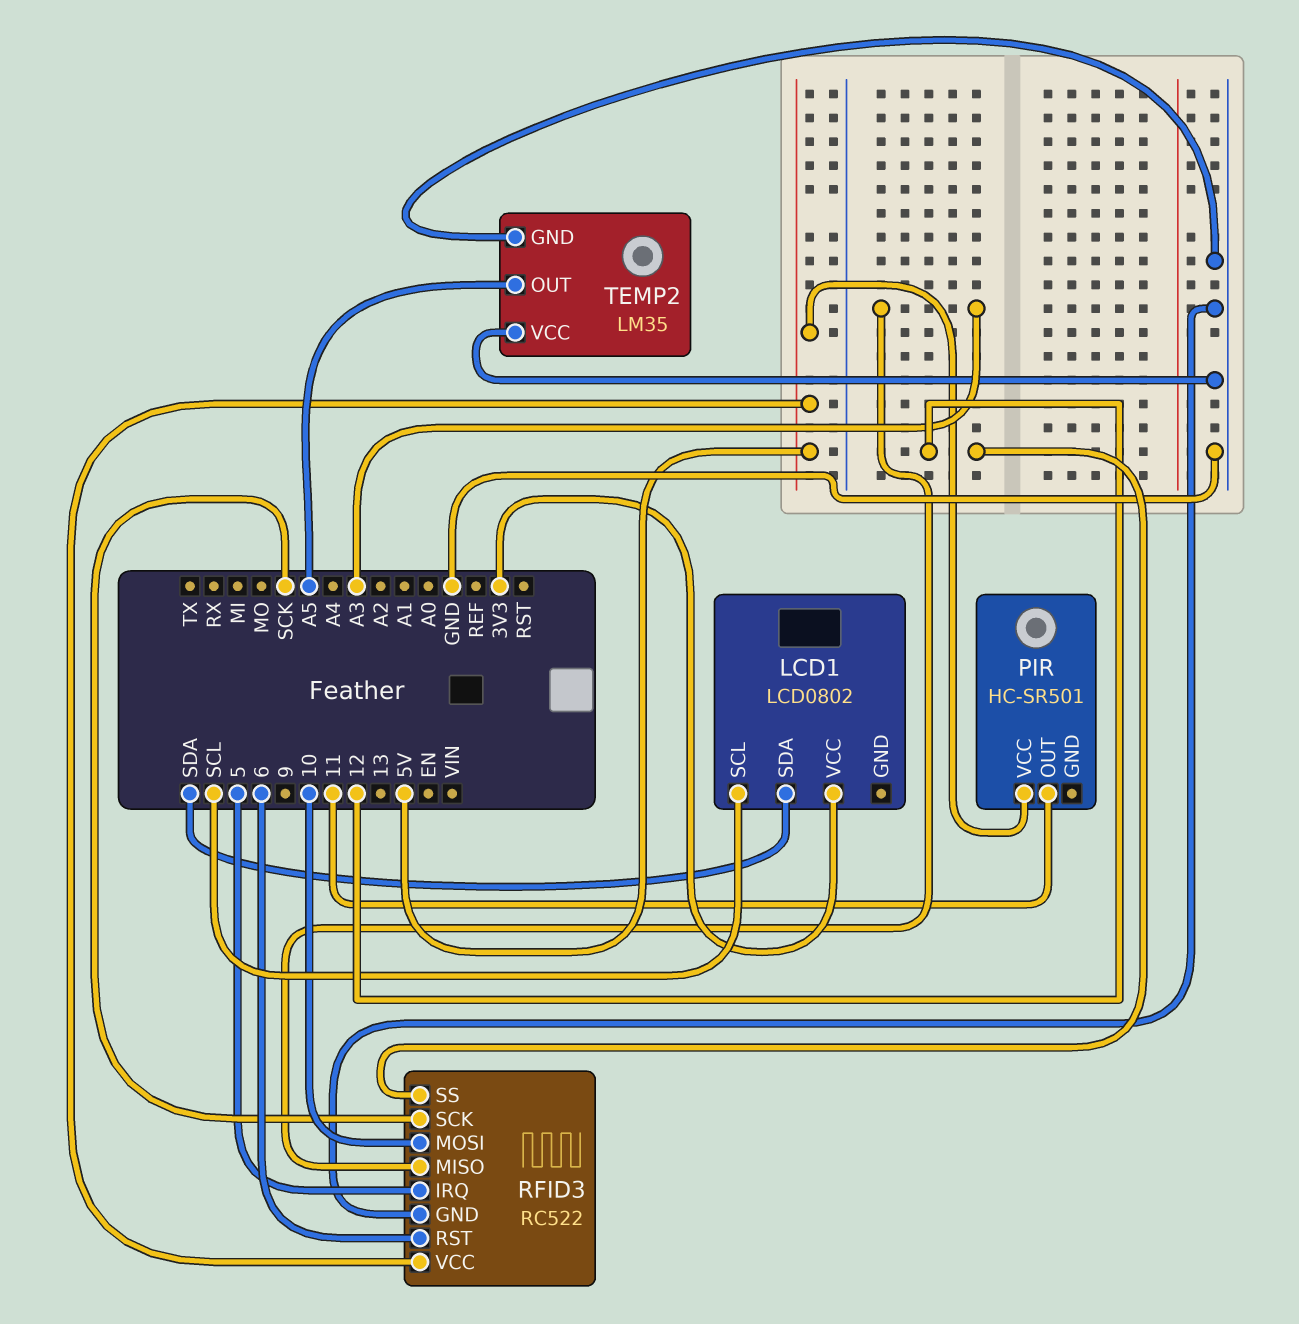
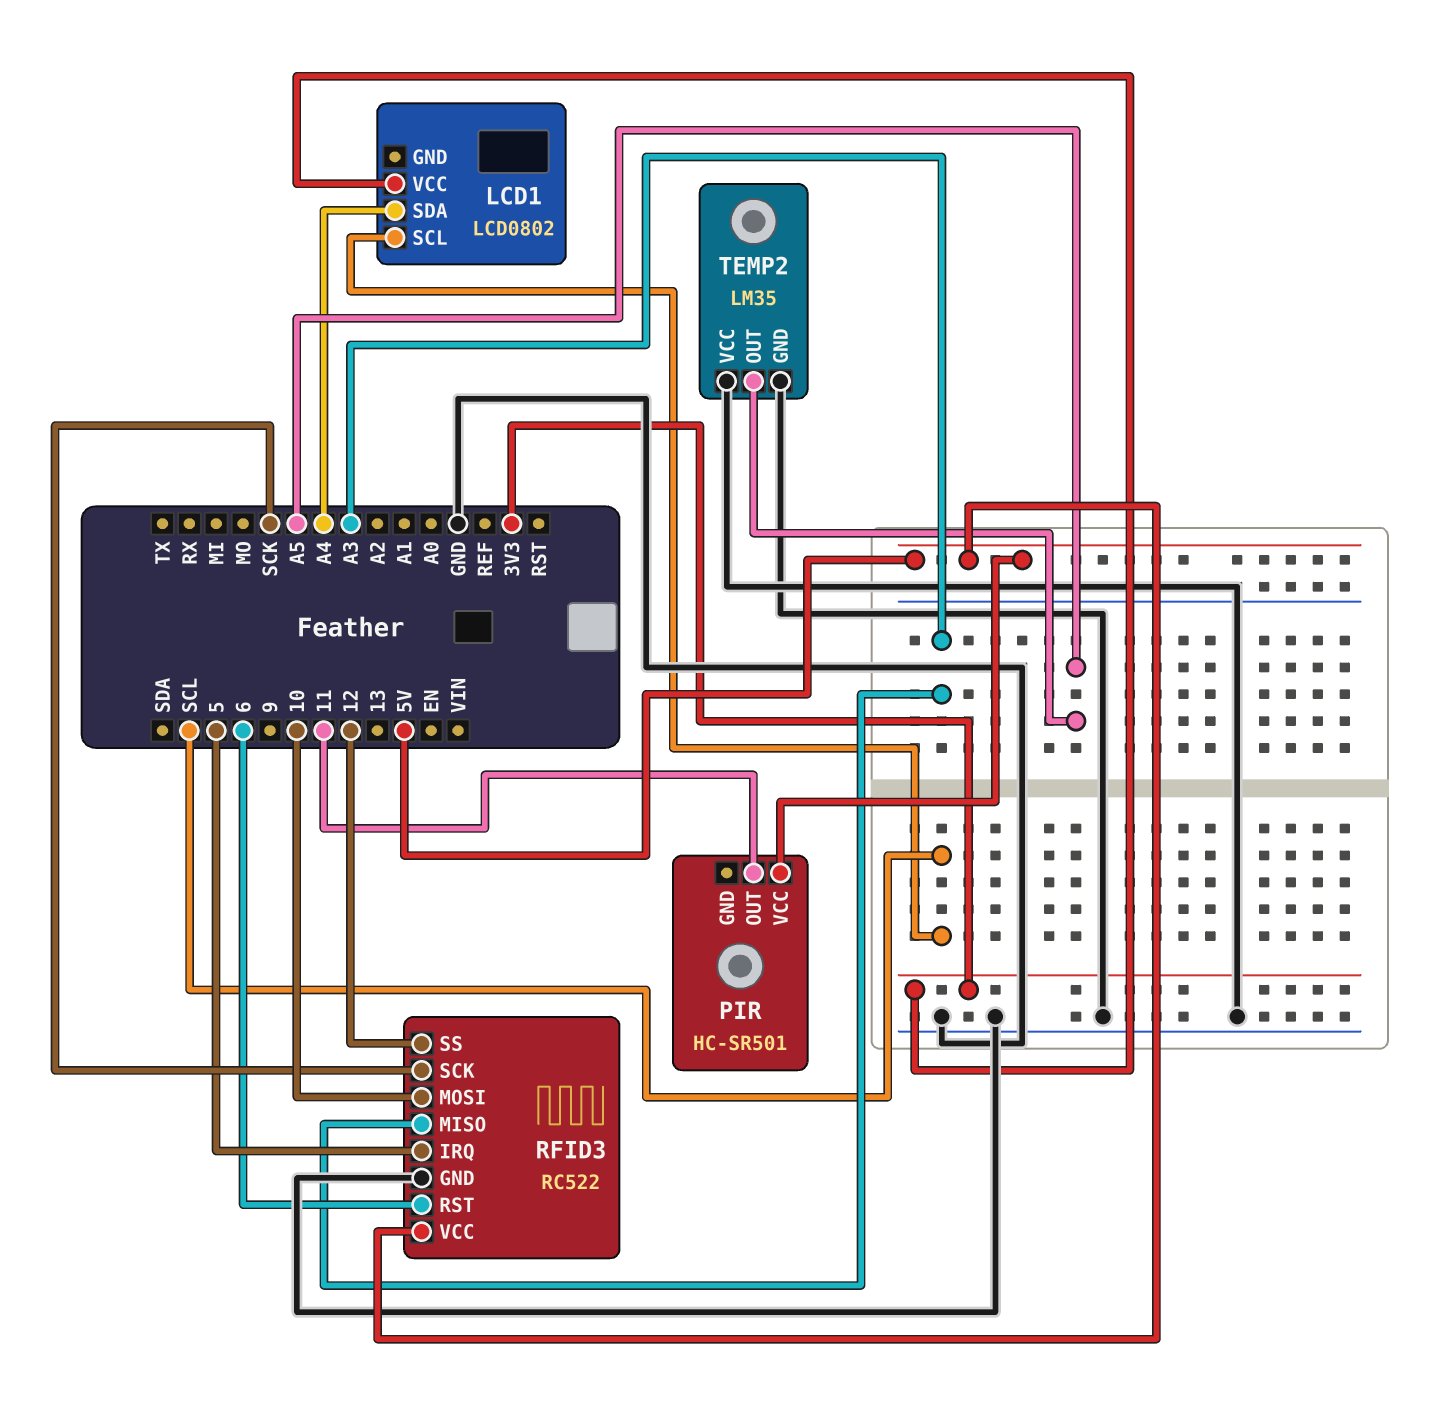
LCD1 pin SDA: SDA -> A4

